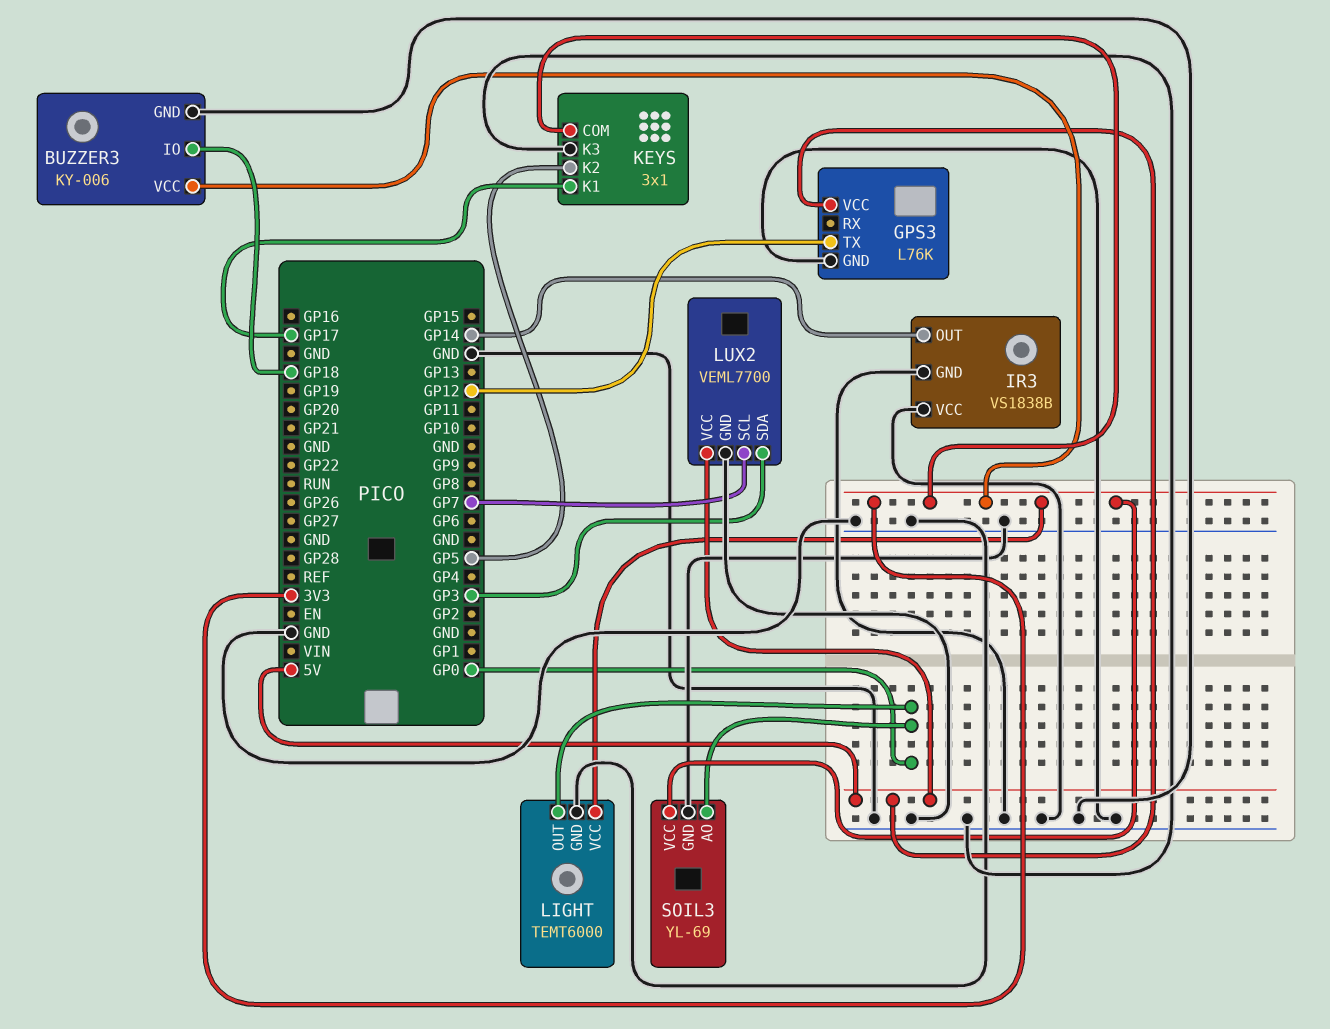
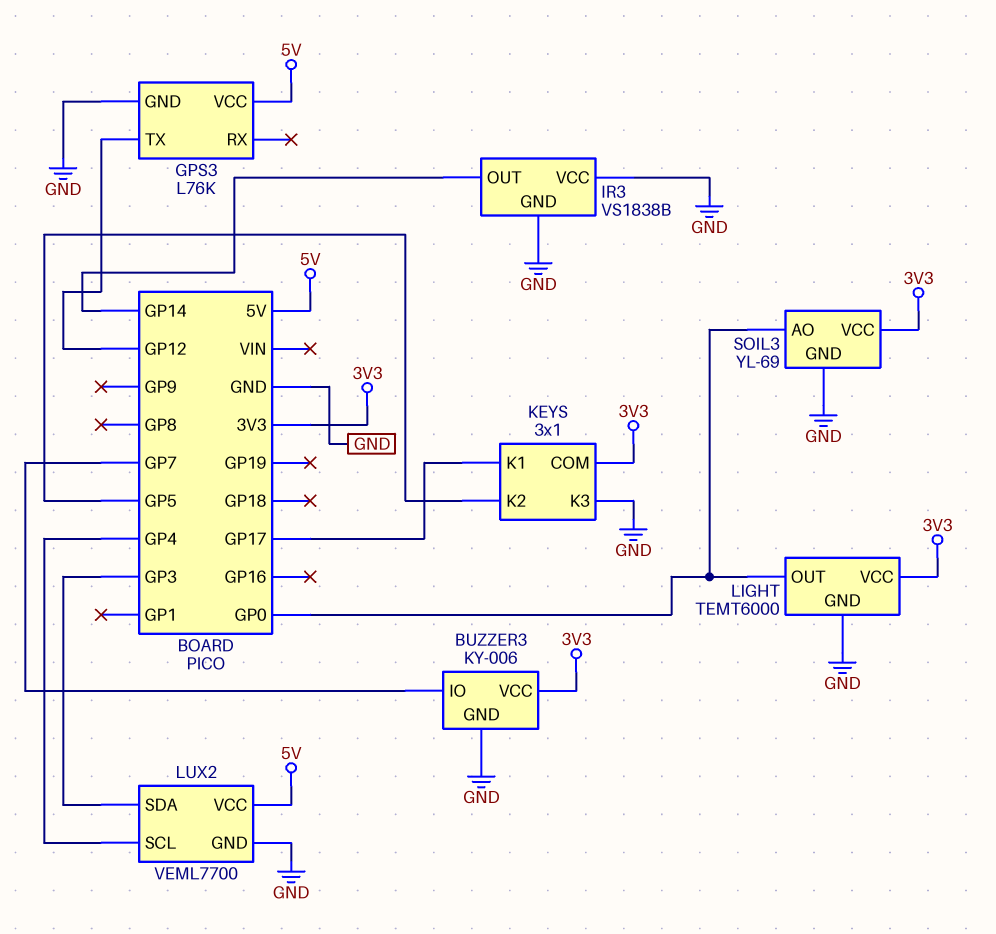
BUZZER3 pin IO: GP18 -> GP7
LUX2 pin SCL: GP7 -> GP4

